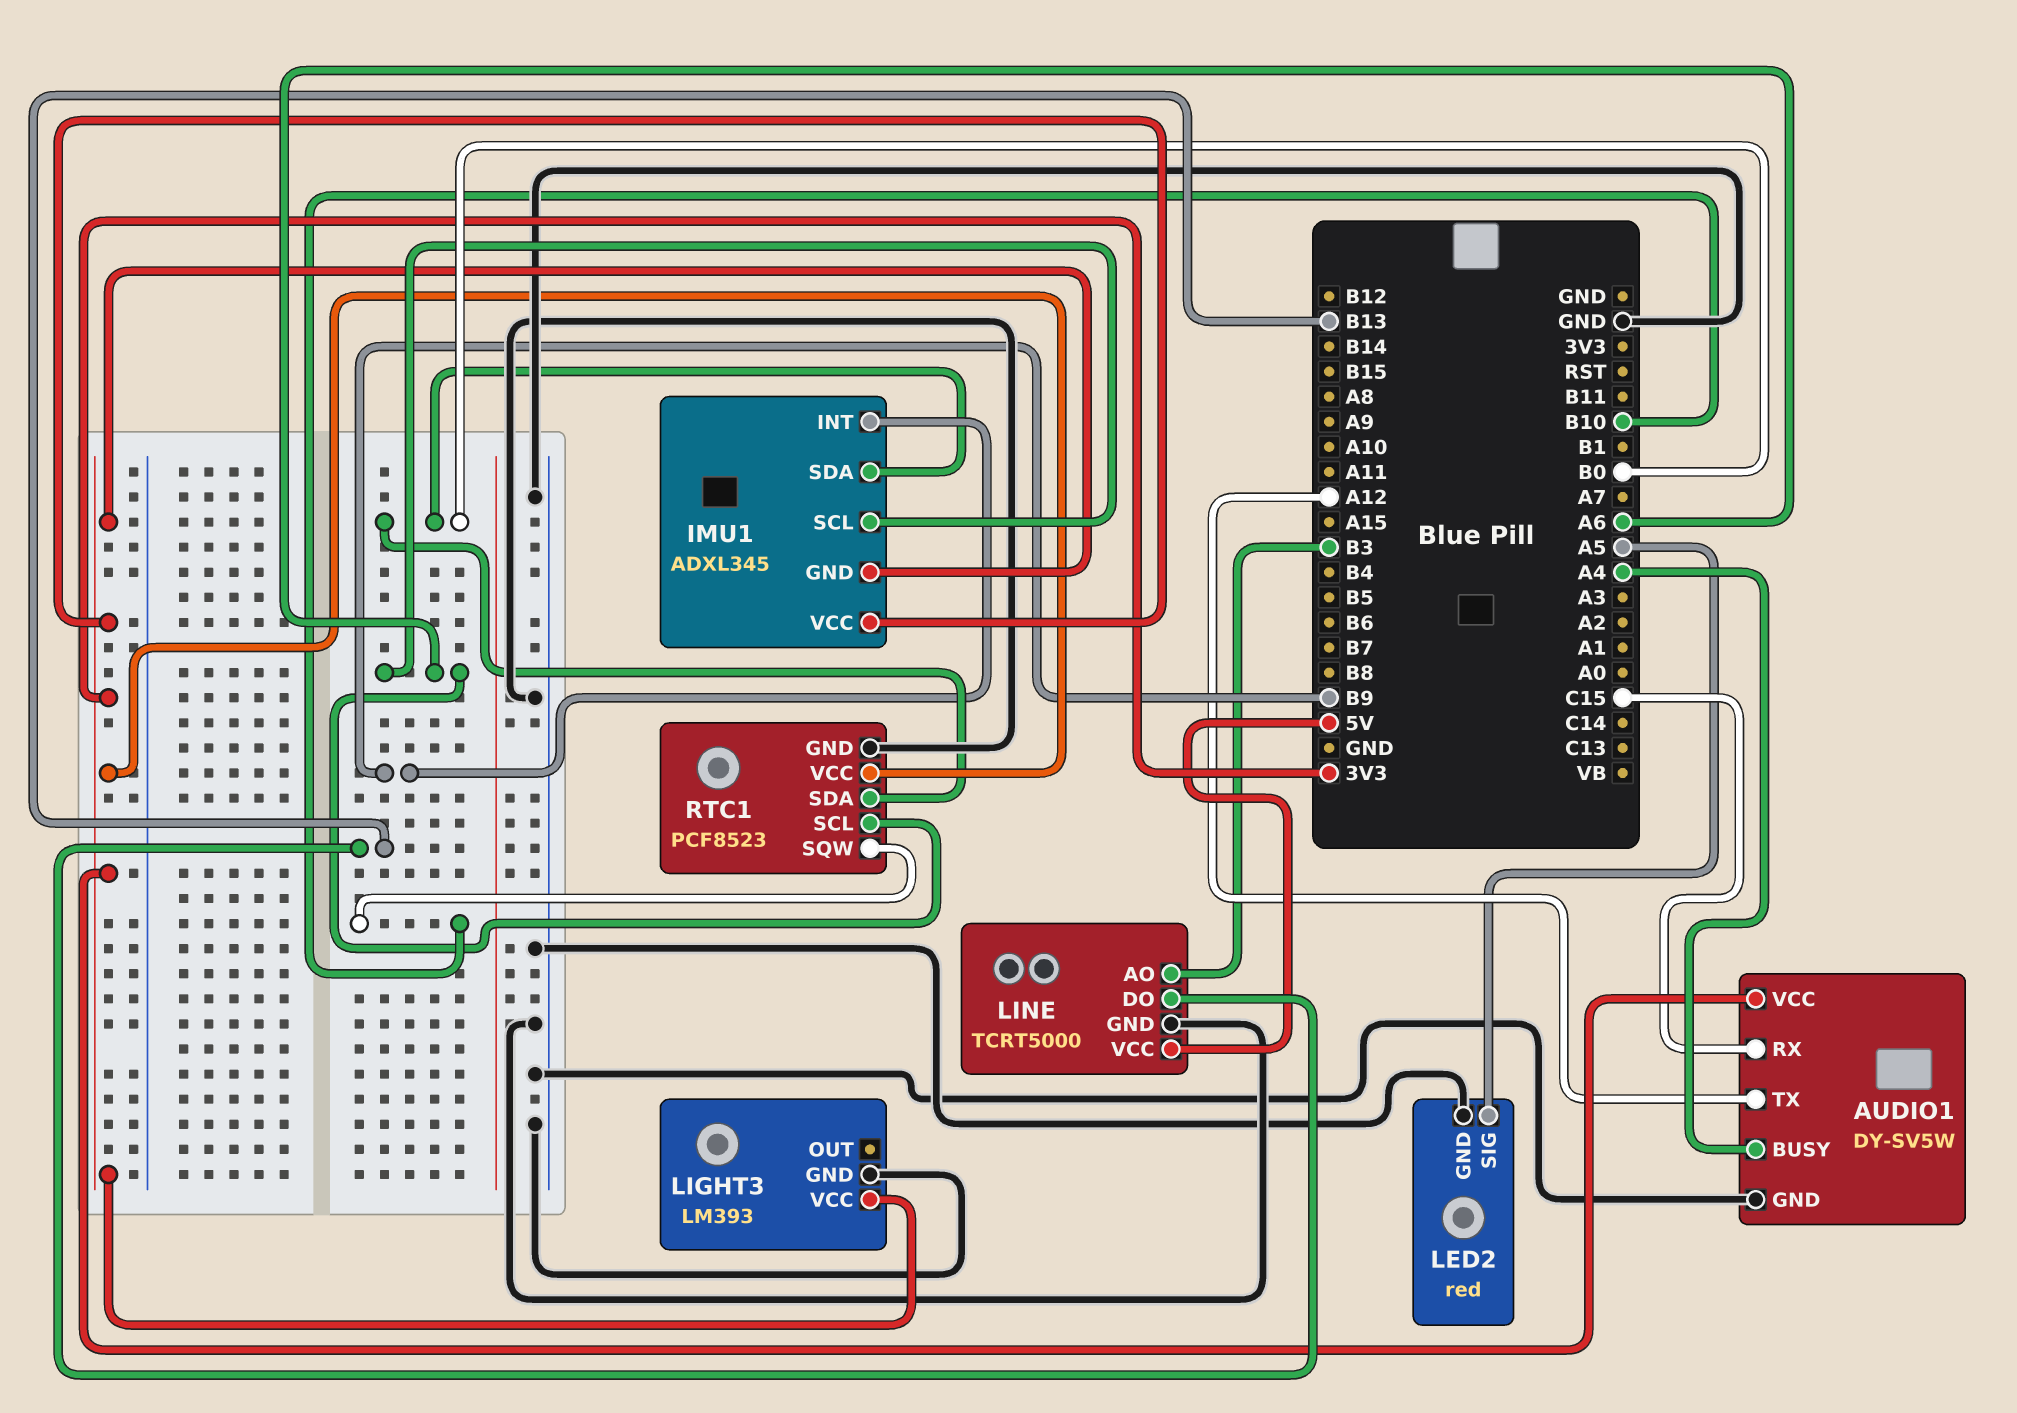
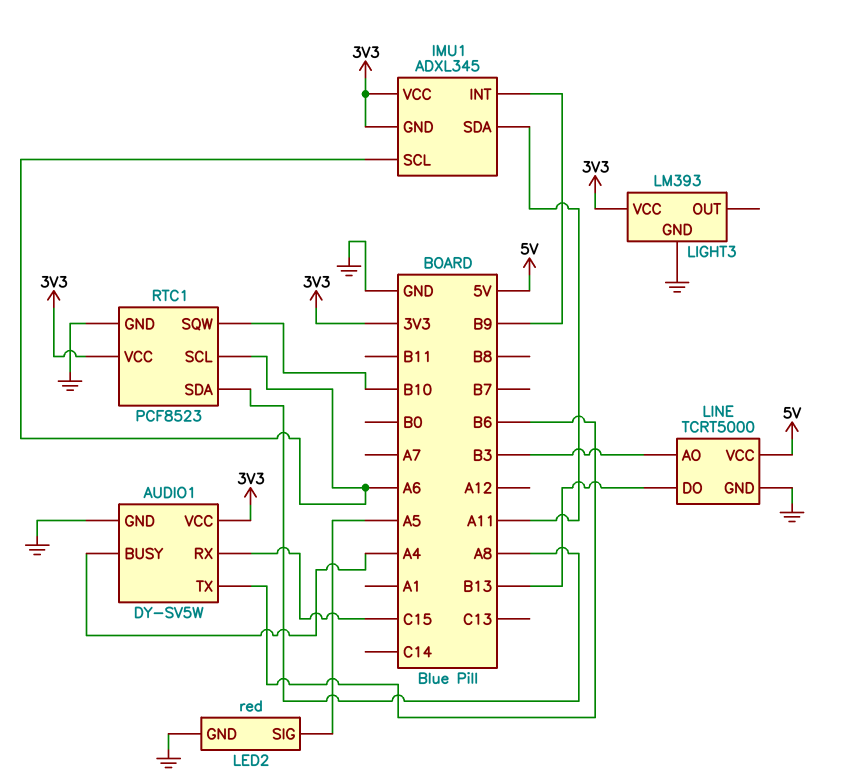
AUDIO1 pin TX: A12 -> B6
IMU1 pin SDA: B0 -> A11
RTC1 pin SDA: B0 -> A8

